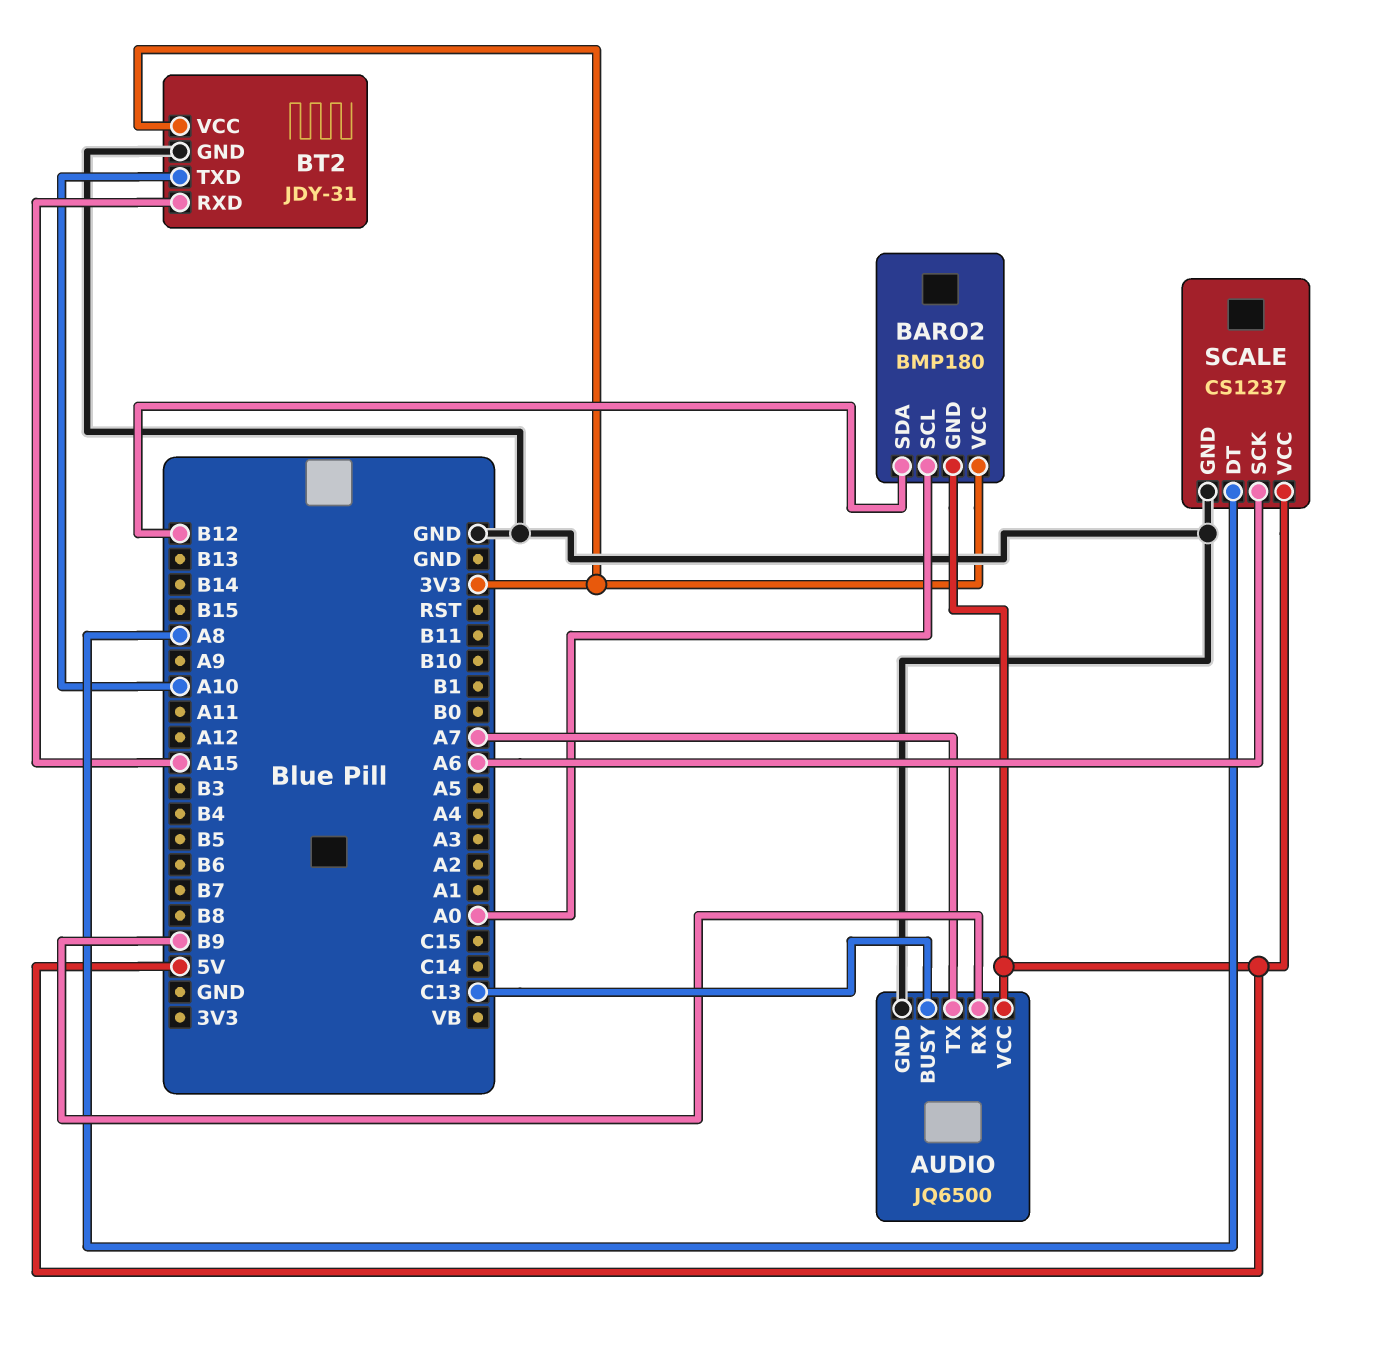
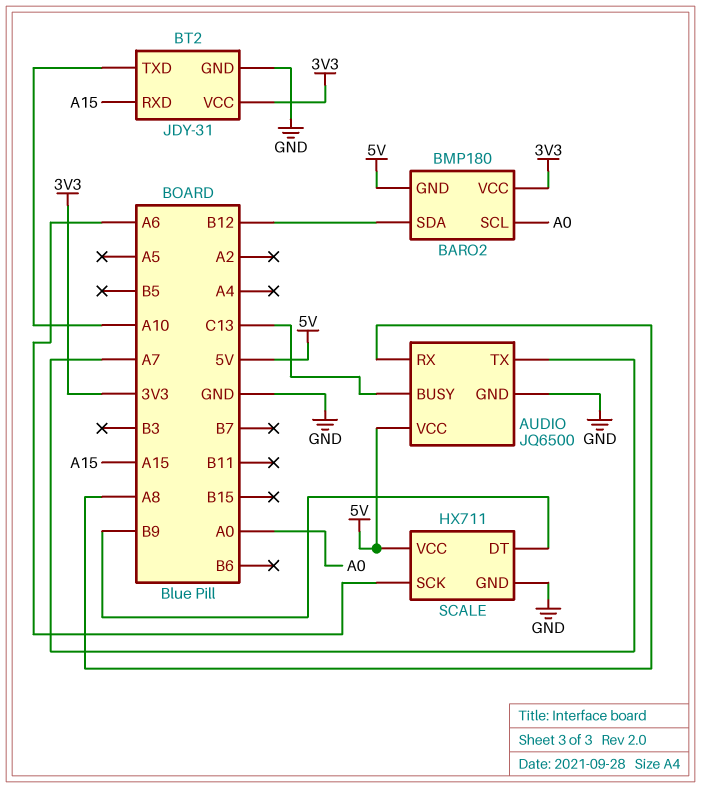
AUDIO pin RX: B9 -> A8
SCALE: CS1237 -> HX711
SCALE pin DT: A8 -> B9

